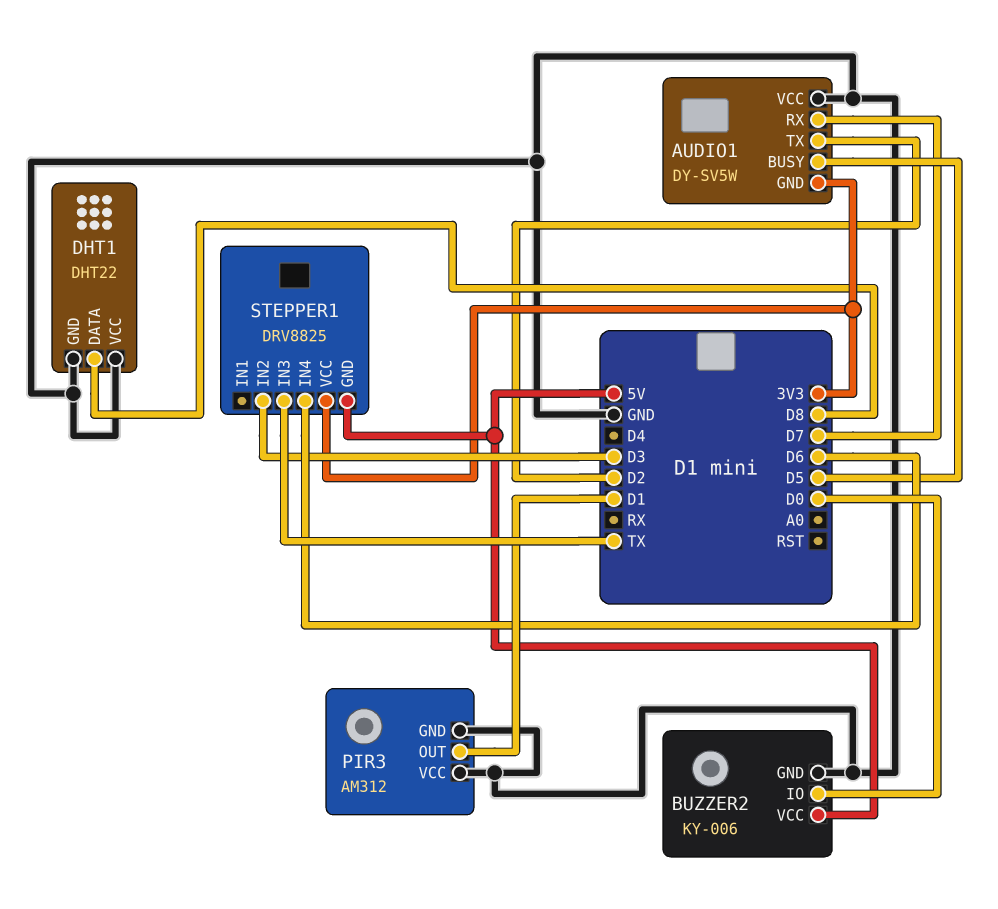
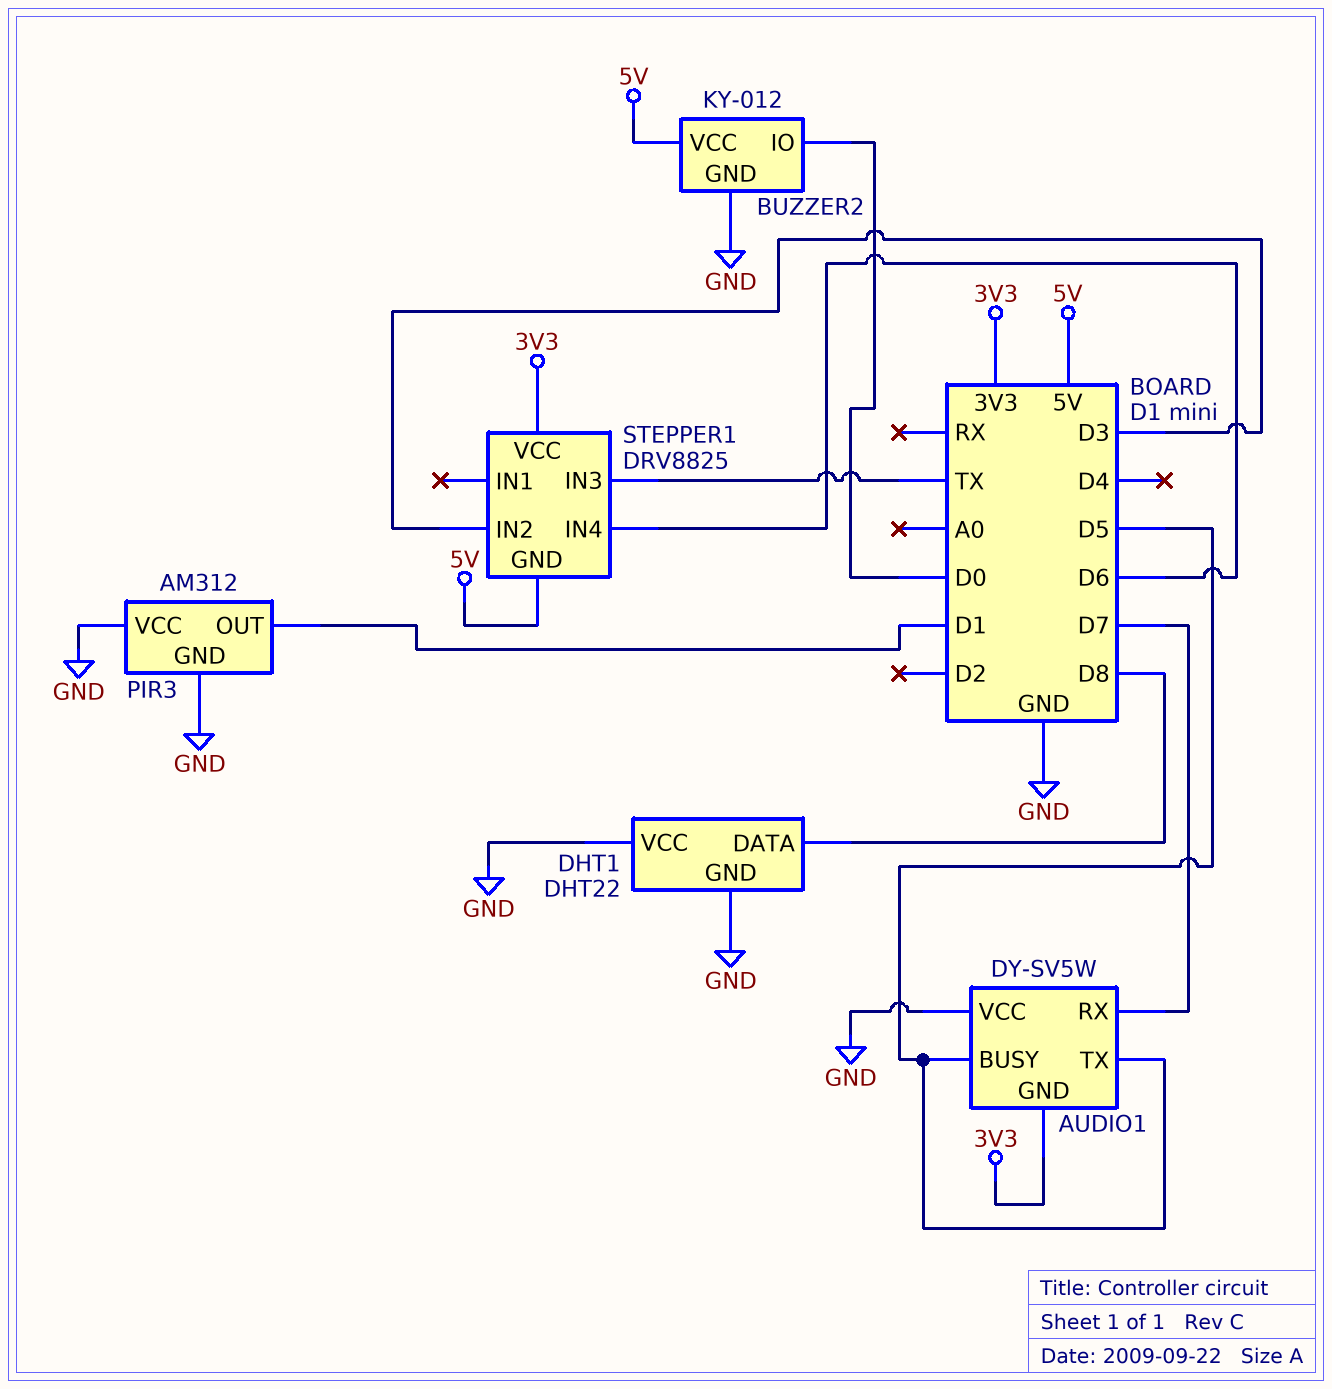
AUDIO1 pin TX: D2 -> D5
BUZZER2: KY-006 -> KY-012

